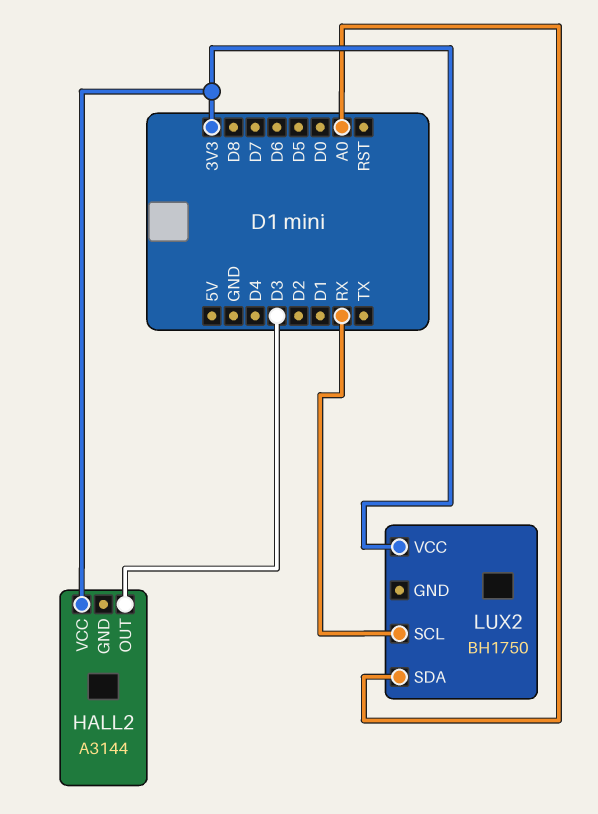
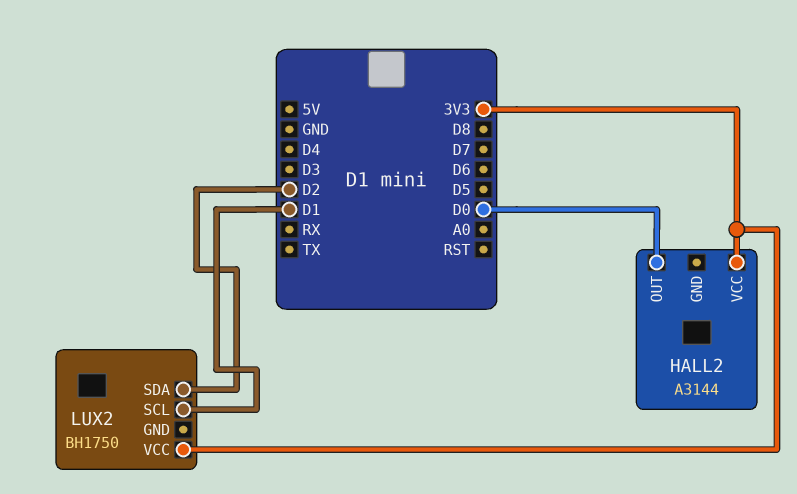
HALL2 pin OUT: D3 -> D0
LUX2 pin SCL: RX -> D1
LUX2 pin SDA: A0 -> D2

